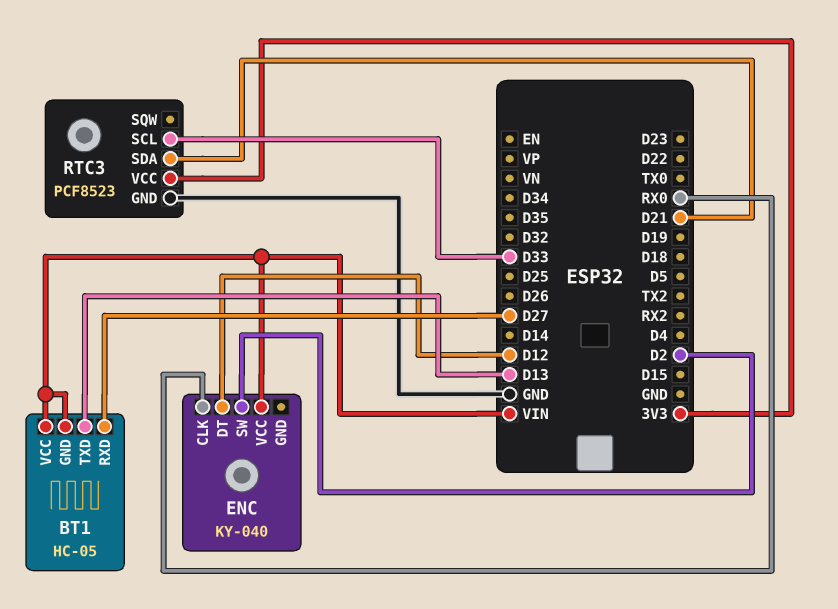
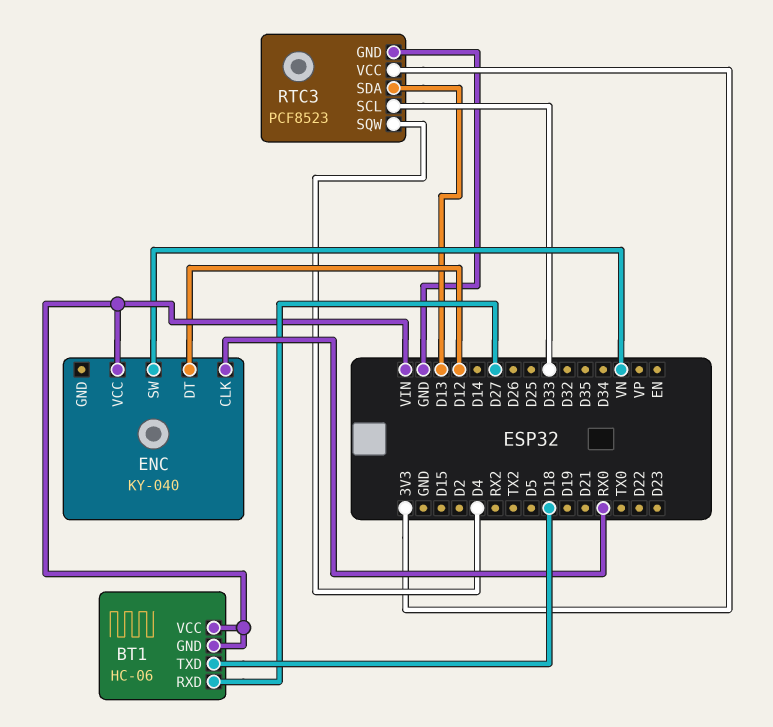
BT1: HC-05 -> HC-06
BT1 pin TXD: D13 -> D18
ENC pin SW: D2 -> VN
RTC3 pin SDA: D21 -> D13
RTC3 pin SQW: none -> D4

